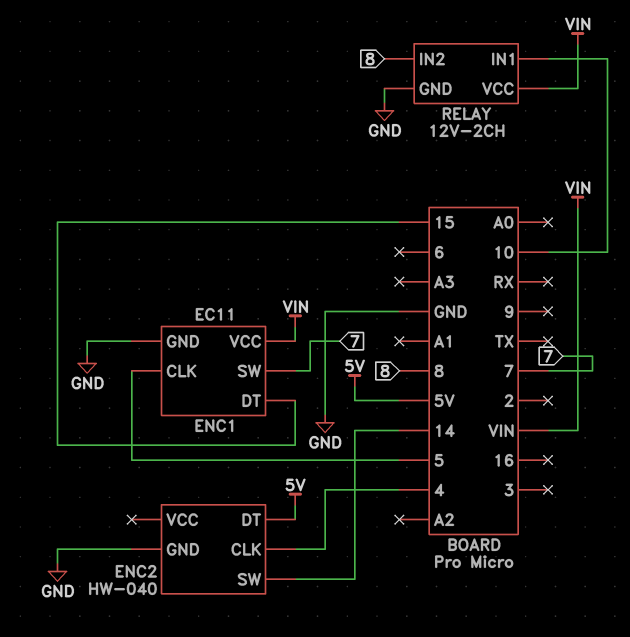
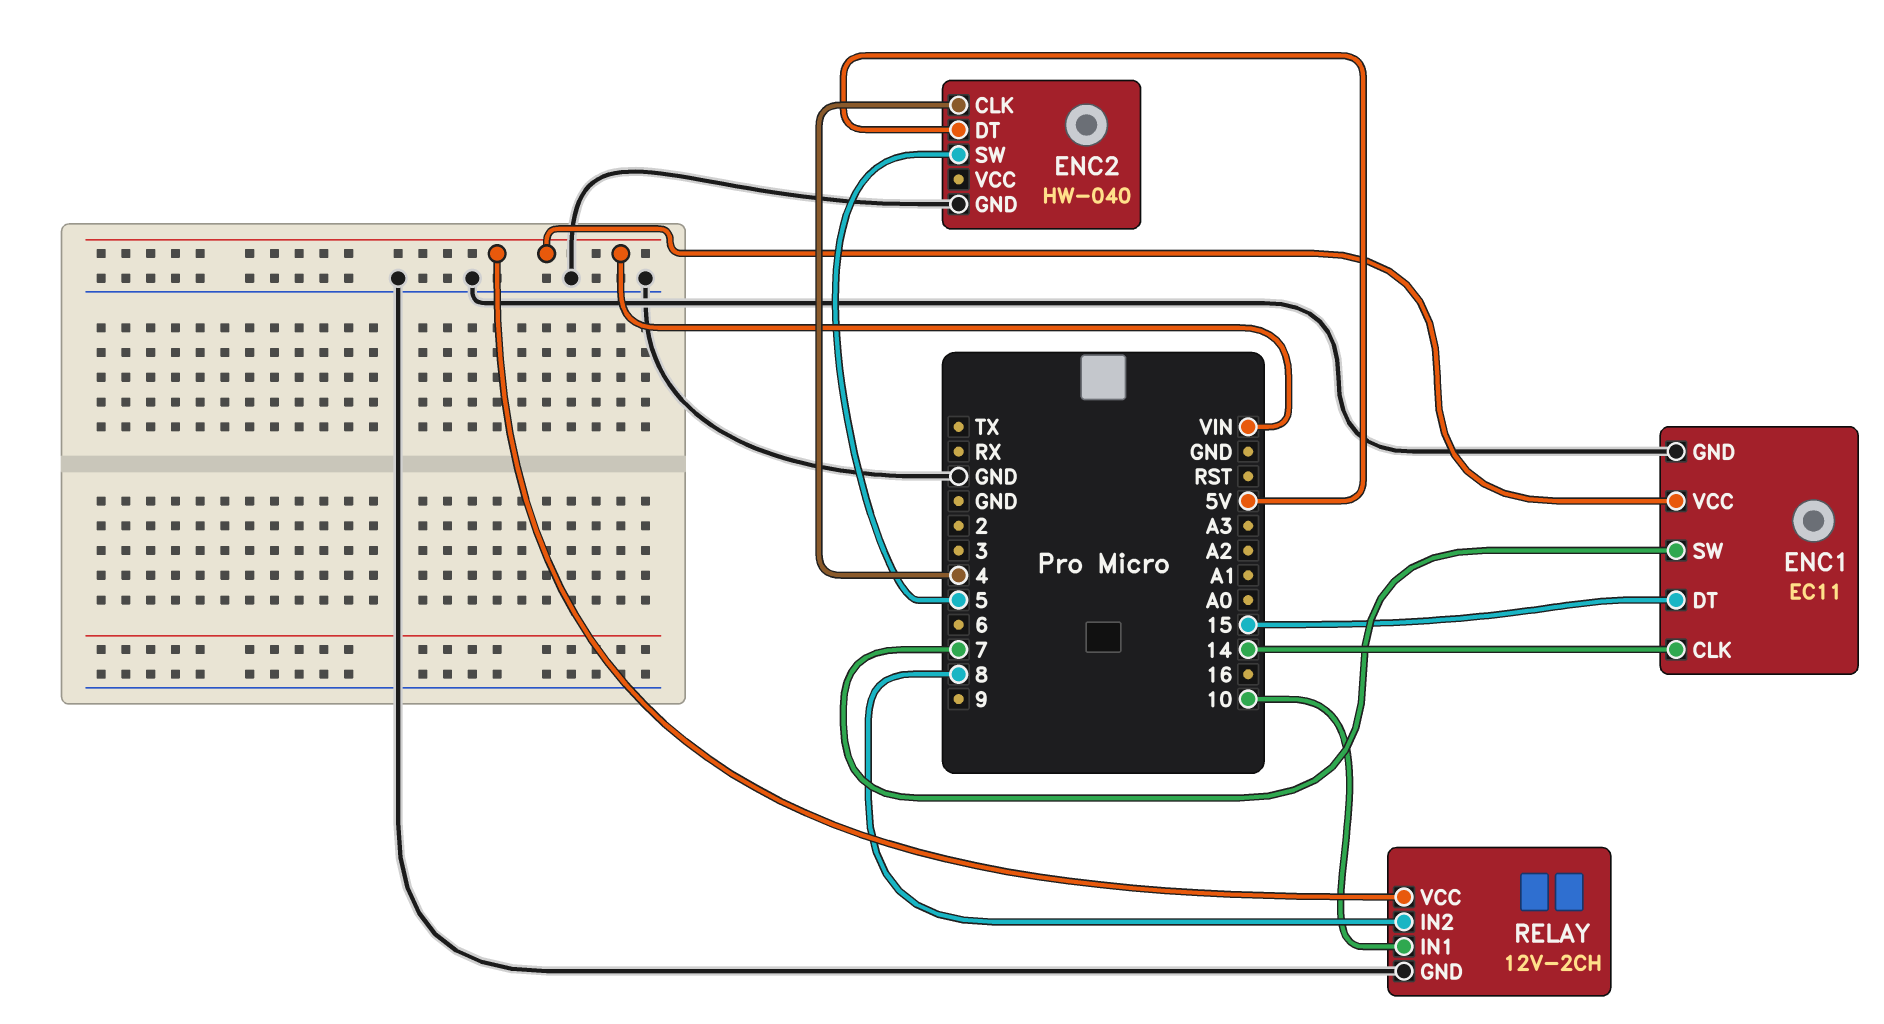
ENC1 pin CLK: 5 -> 14
ENC2 pin SW: 14 -> 5

